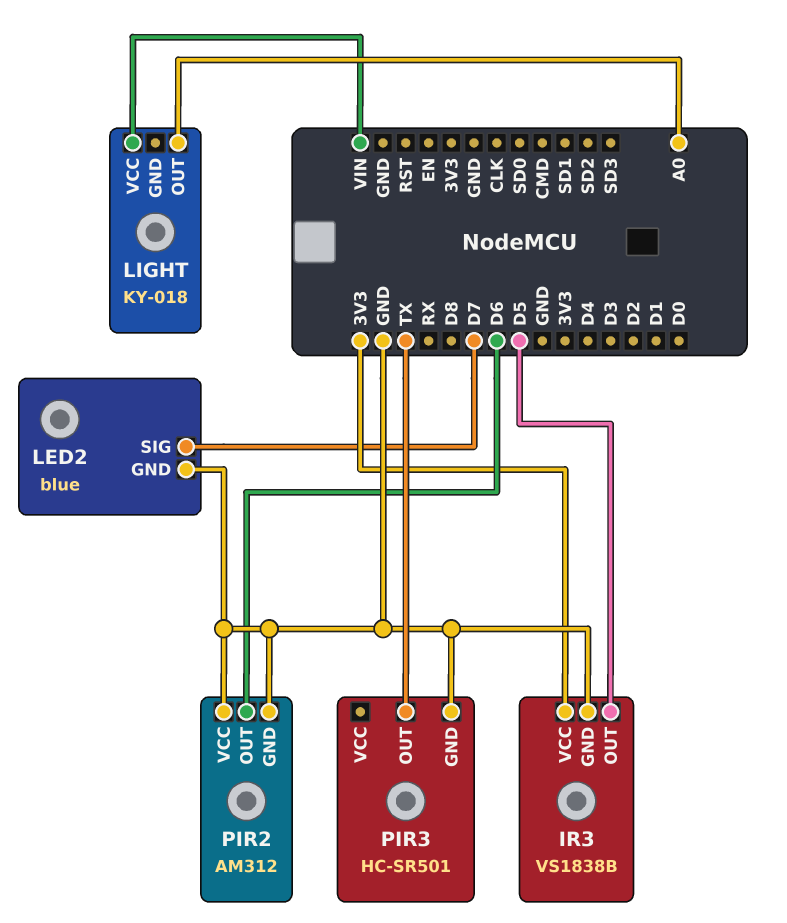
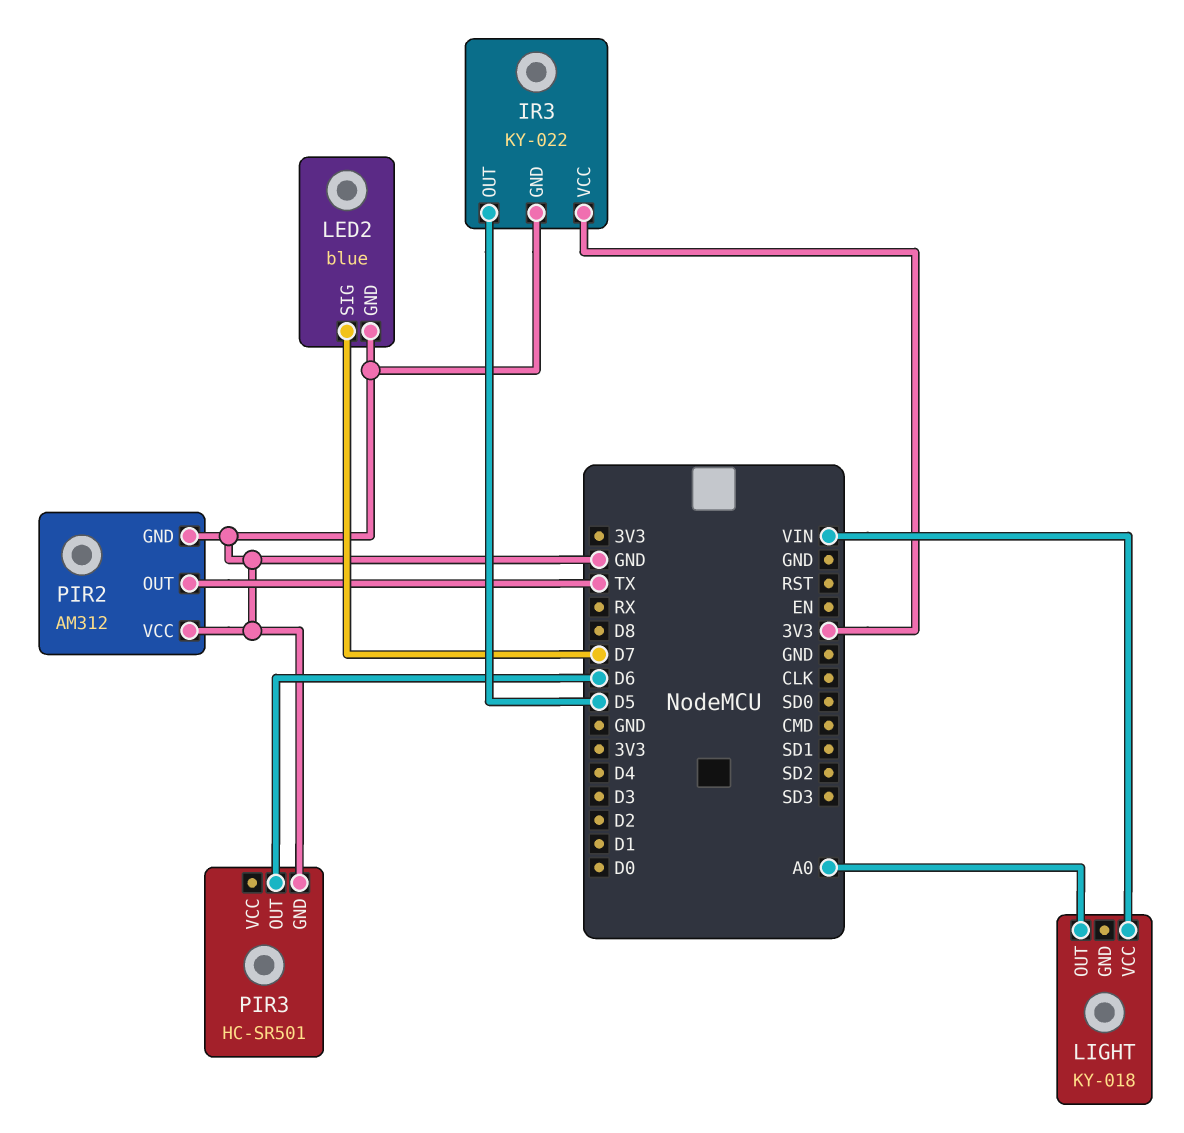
IR3: VS1838B -> KY-022
PIR2 pin OUT: D6 -> TX
PIR3 pin OUT: TX -> D6

